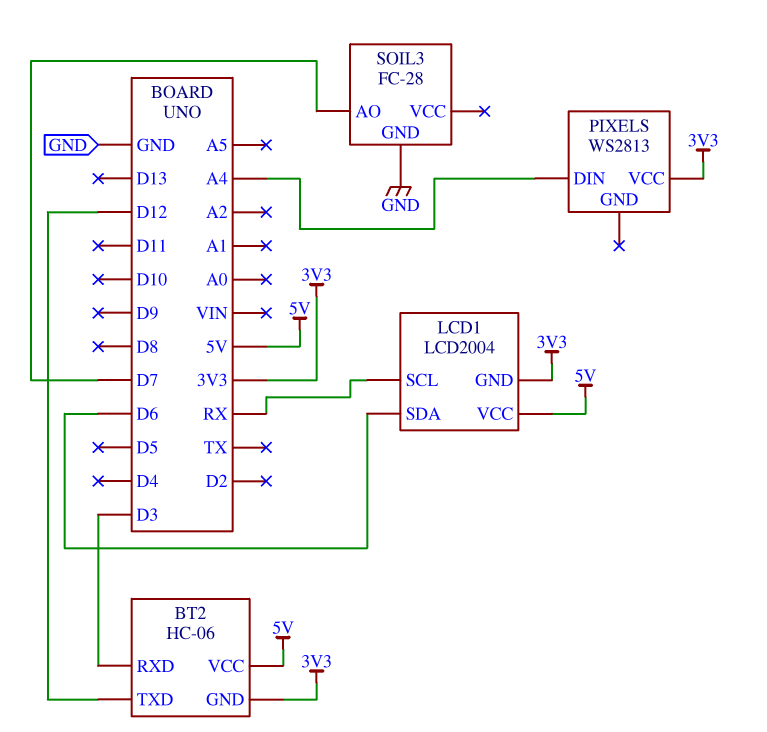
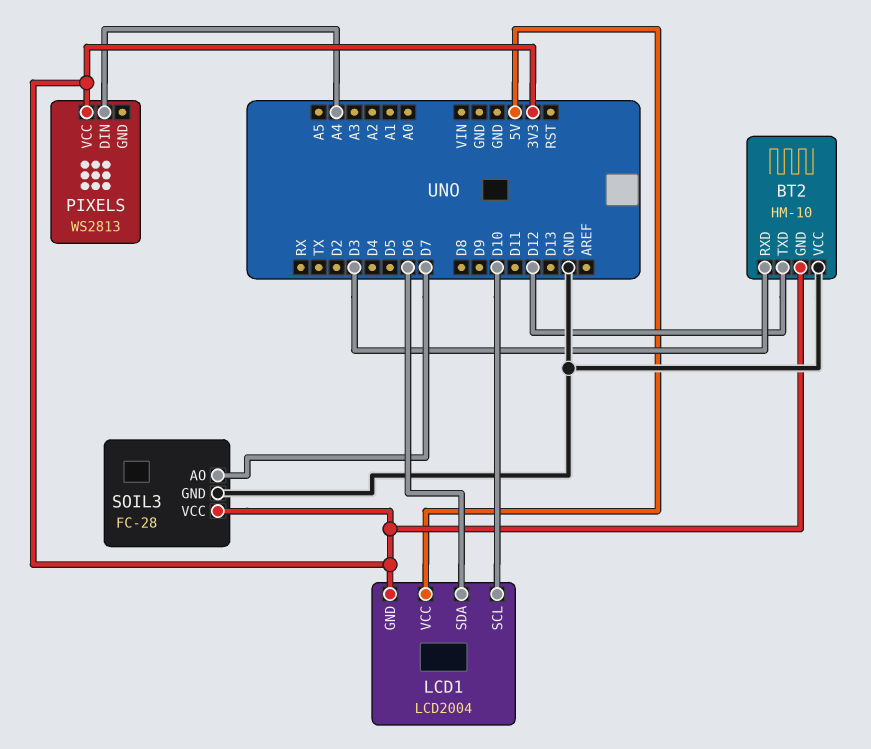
BT2: HC-06 -> HM-10
BT2 pin VCC: 5V -> GND
LCD1 pin SCL: RX -> D10
SOIL3 pin VCC: none -> 3V3

